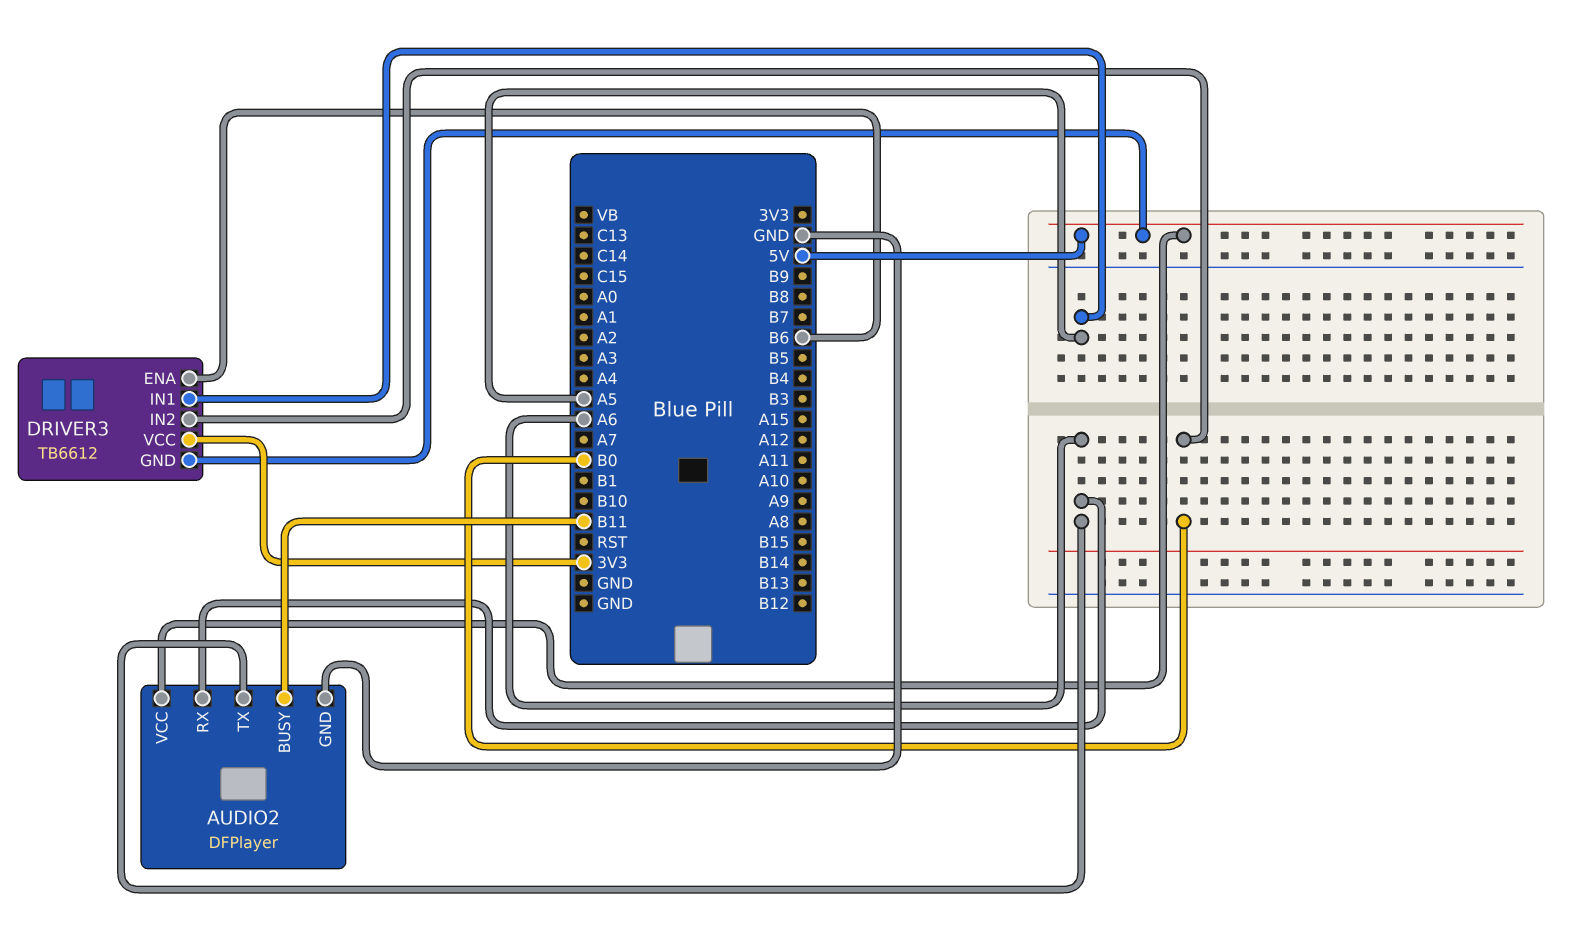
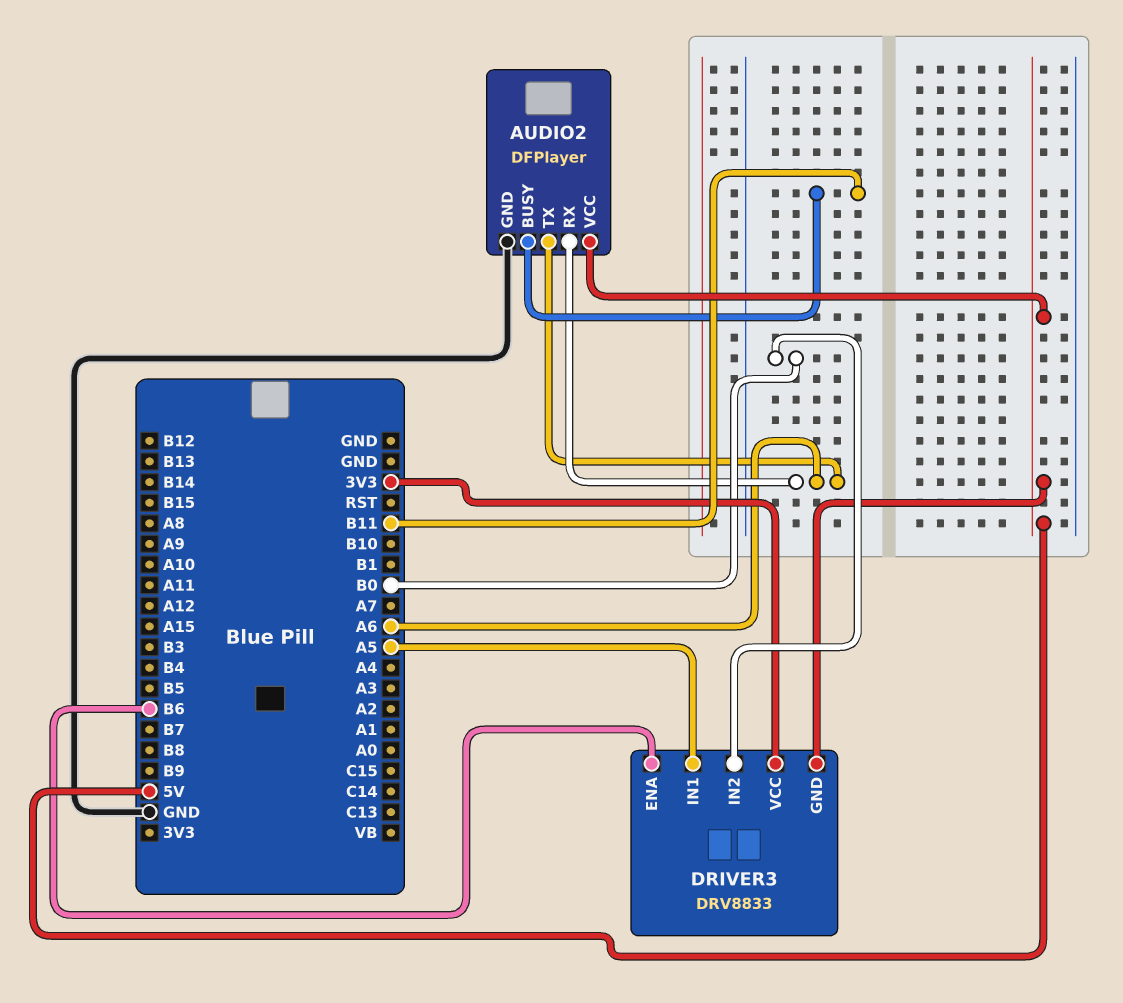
DRIVER3: TB6612 -> DRV8833

